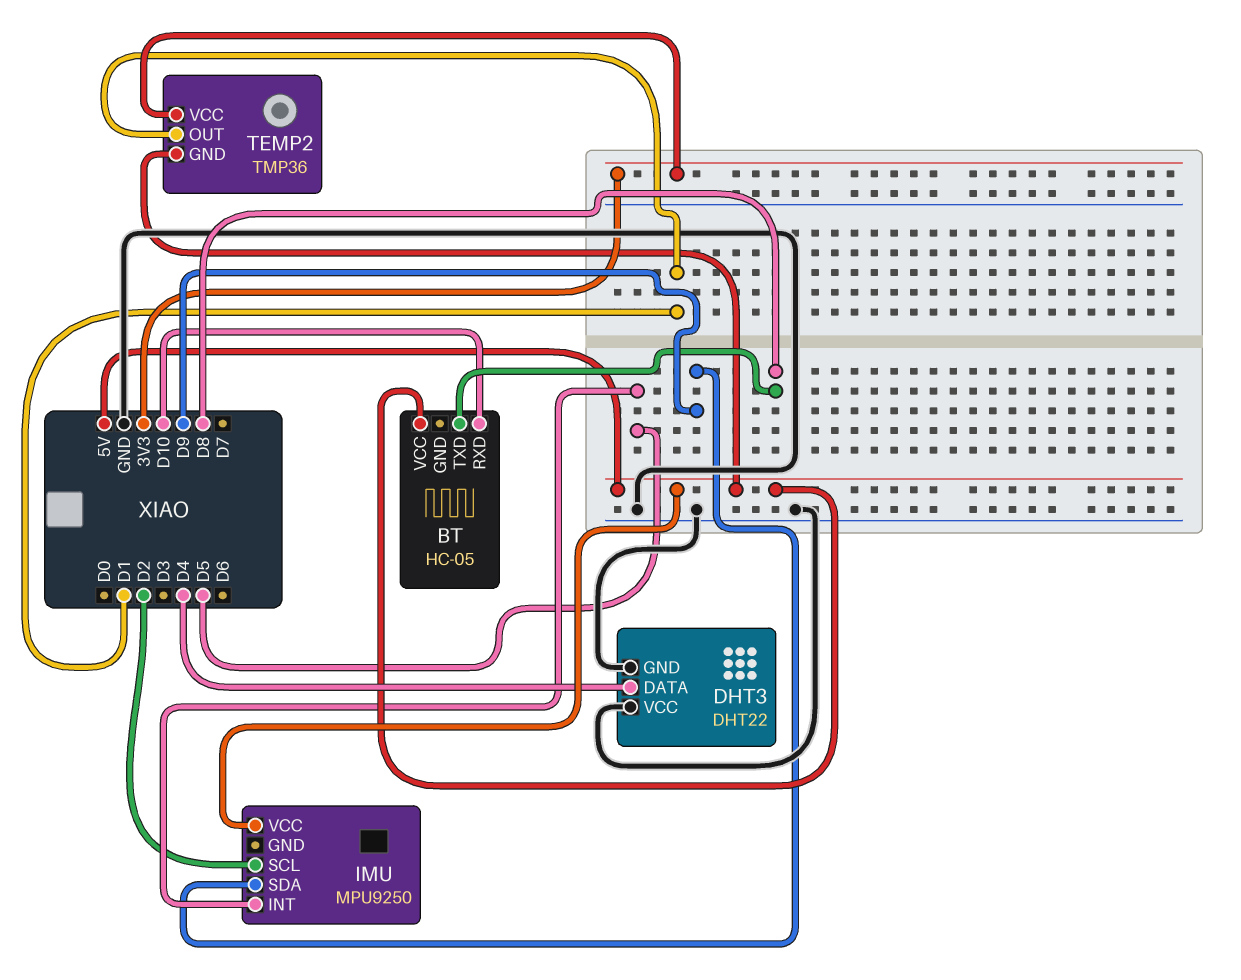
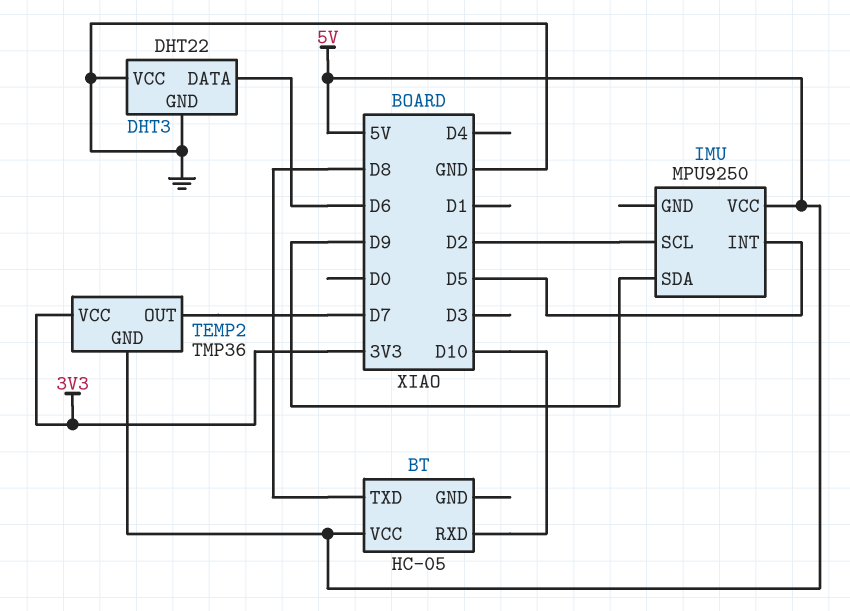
DHT3 pin DATA: D4 -> D6
TEMP2 pin OUT: D1 -> D7

